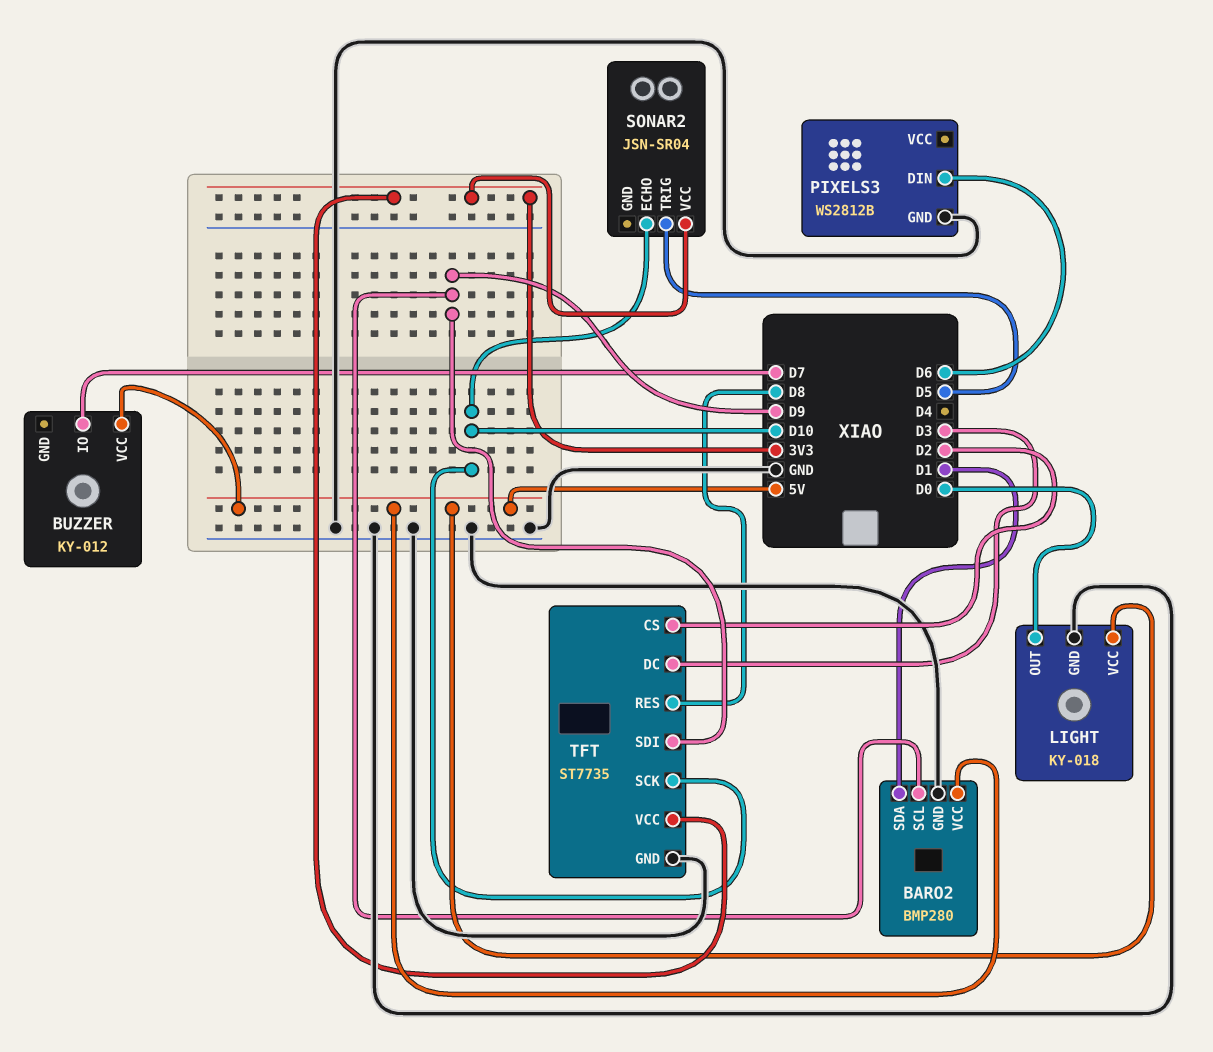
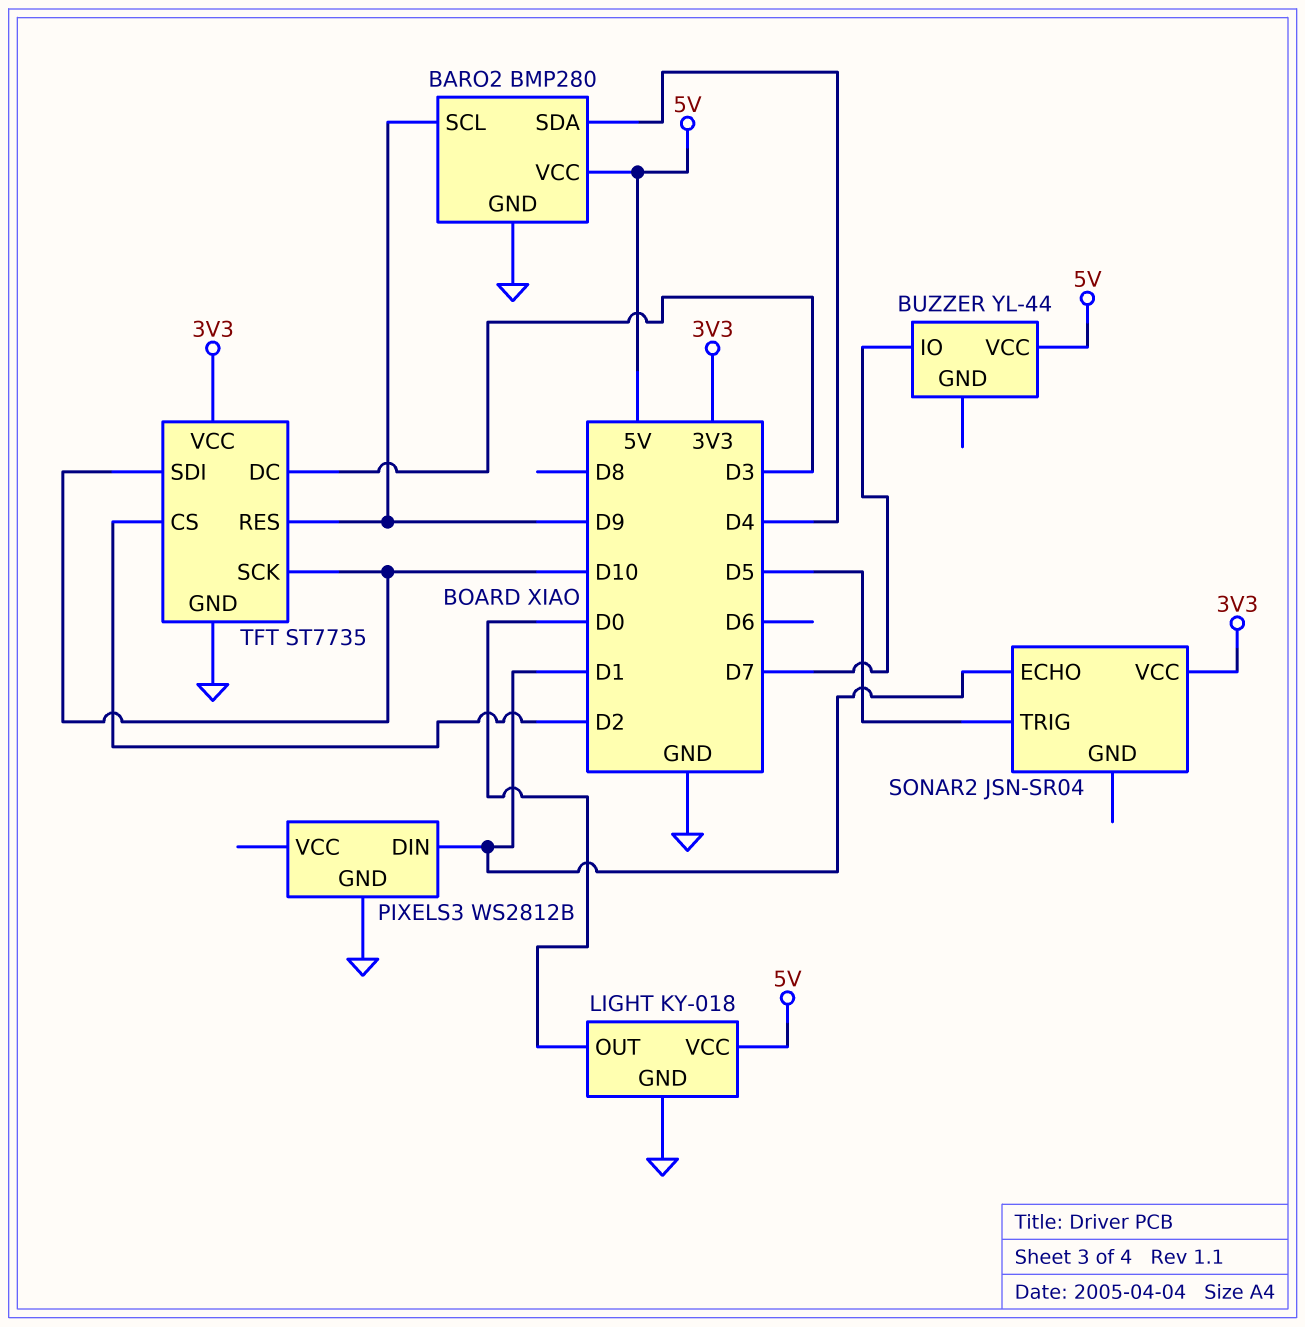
BARO2 pin SDA: D1 -> D4
BUZZER: KY-012 -> YL-44
PIXELS3 pin DIN: D6 -> D1
SONAR2 pin ECHO: D10 -> D1
TFT pin RES: D8 -> D9
TFT pin SDI: D9 -> D10

